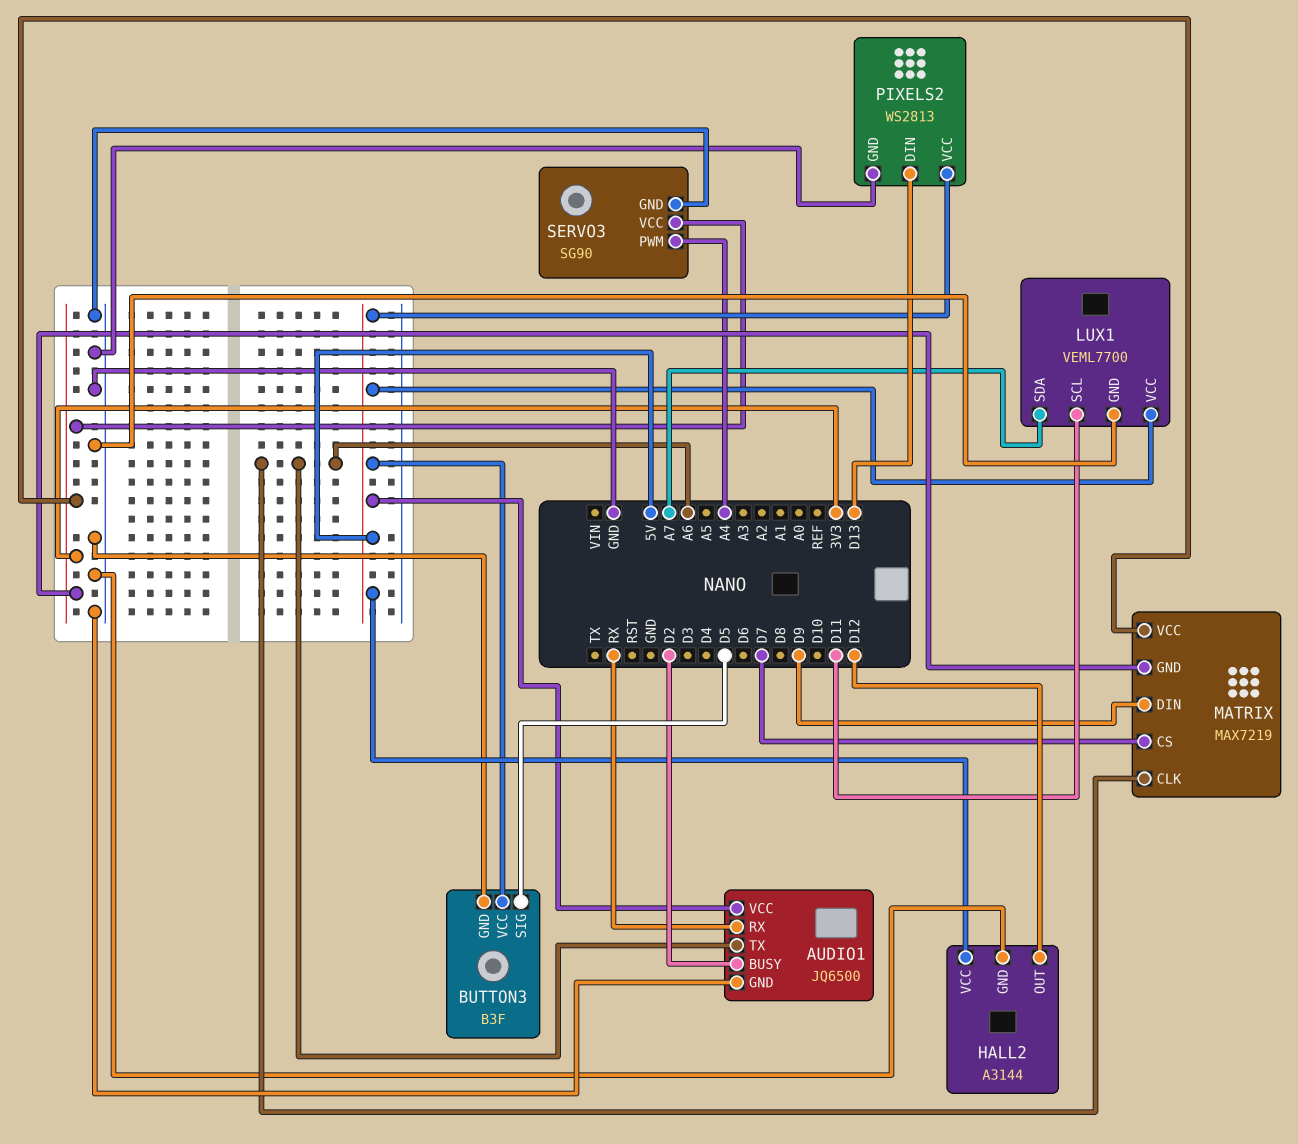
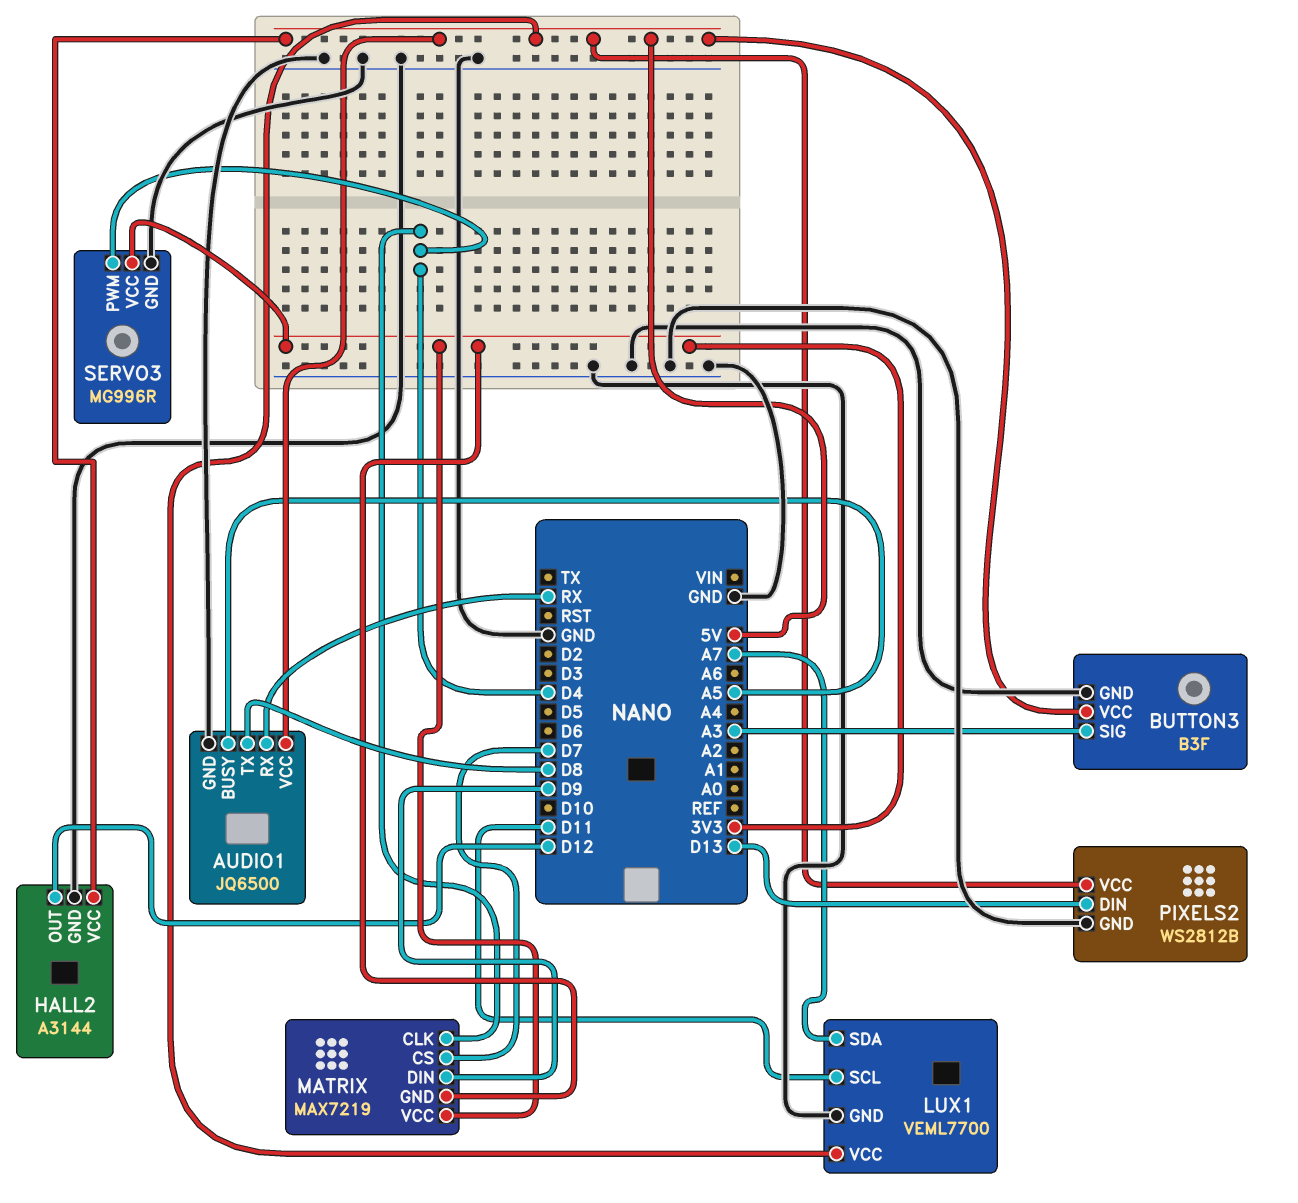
AUDIO1 pin BUSY: D2 -> A5
AUDIO1 pin TX: A6 -> D8
BUTTON3 pin SIG: D5 -> A3
MATRIX pin CLK: A6 -> D4
PIXELS2: WS2813 -> WS2812B
SERVO3: SG90 -> MG996R
SERVO3 pin PWM: A4 -> D4

